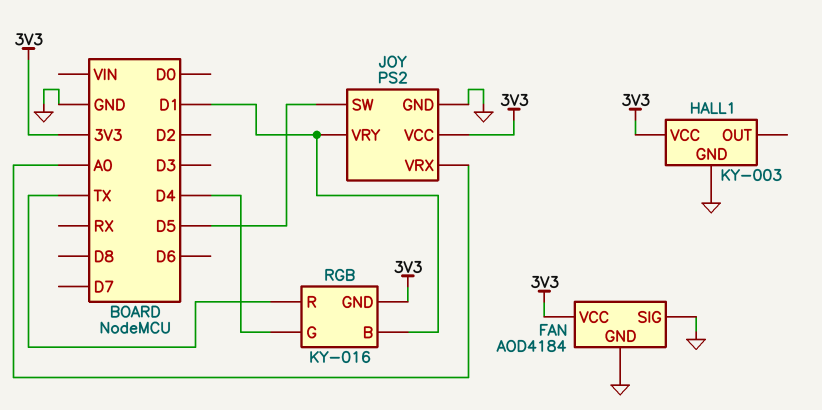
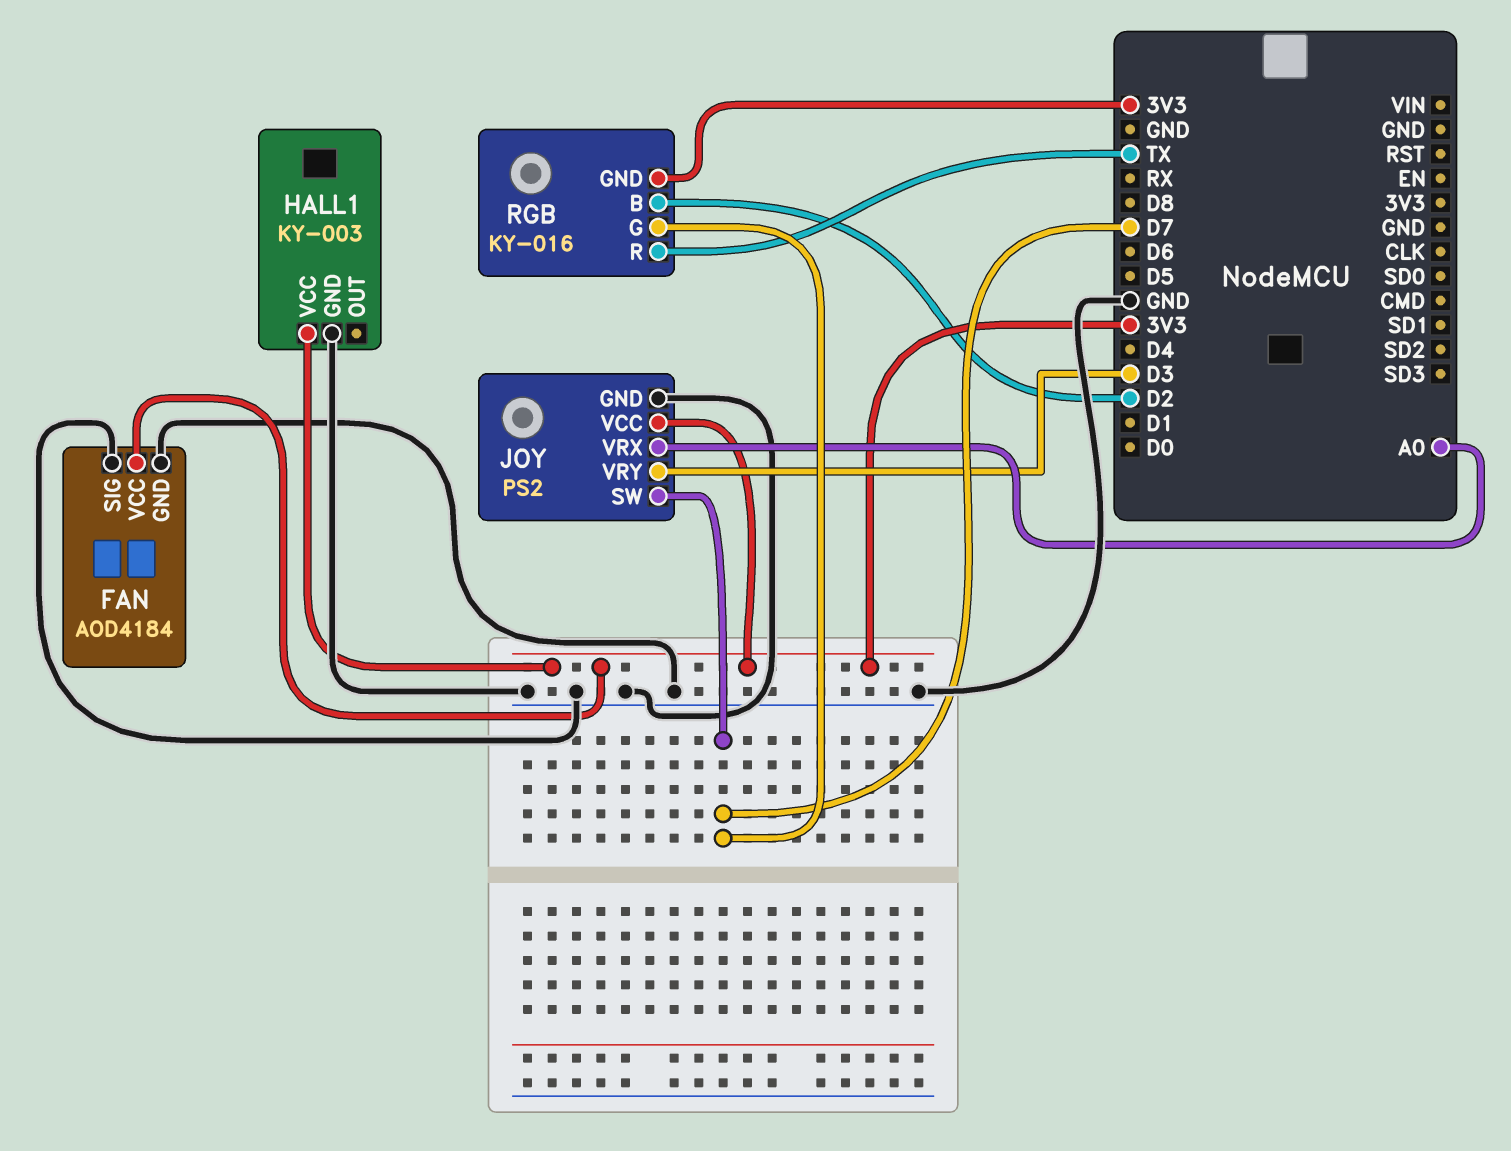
JOY pin SW: D5 -> D7
JOY pin VRY: D1 -> D3
RGB pin B: D1 -> D2
RGB pin G: D4 -> D7

